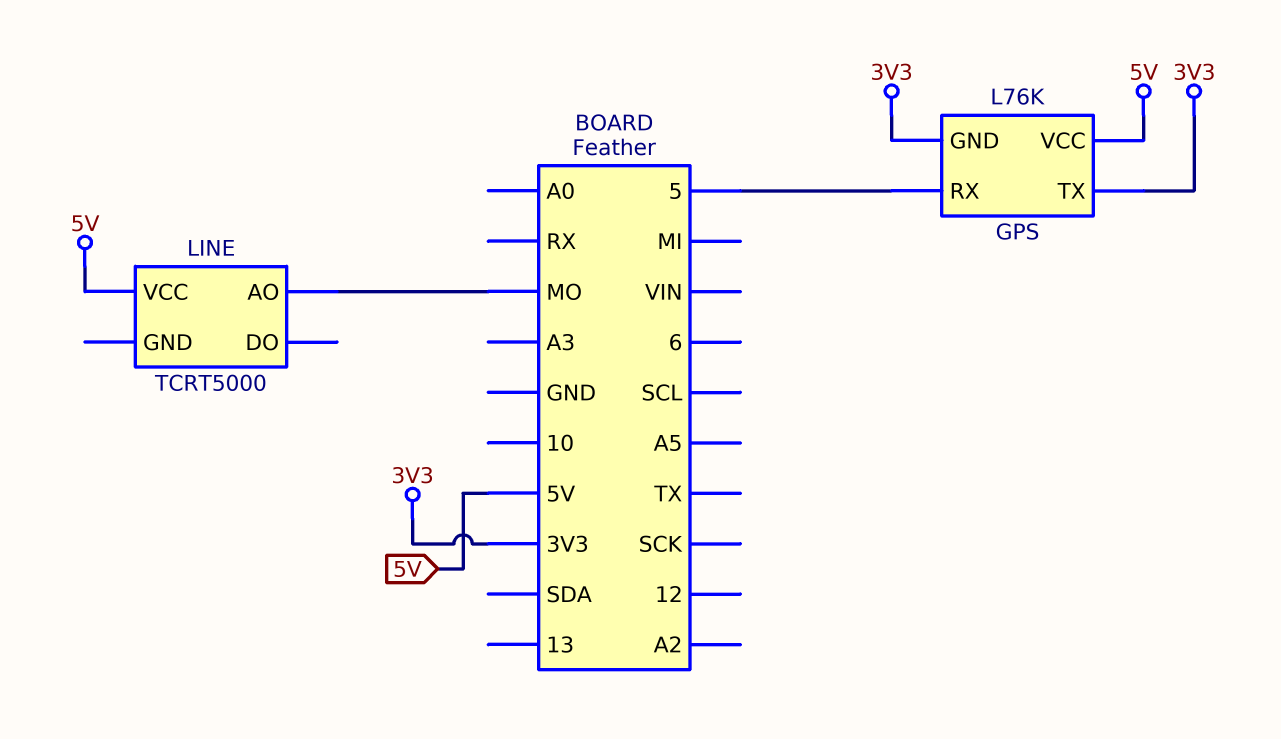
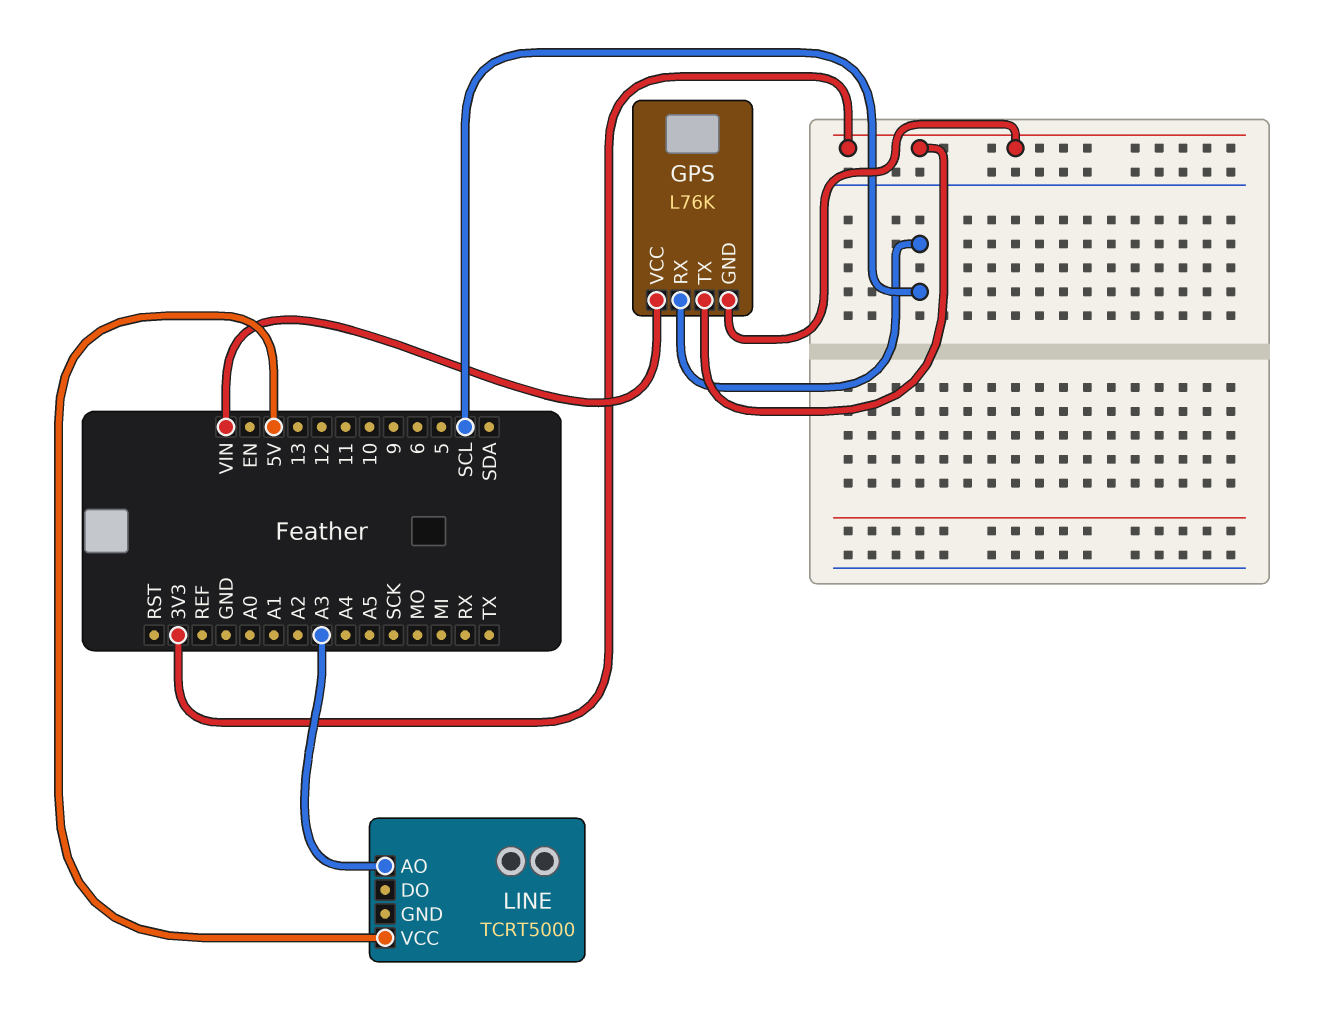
GPS pin RX: 5 -> SCL
GPS pin VCC: 5V -> VIN
LINE pin AO: MO -> A3

